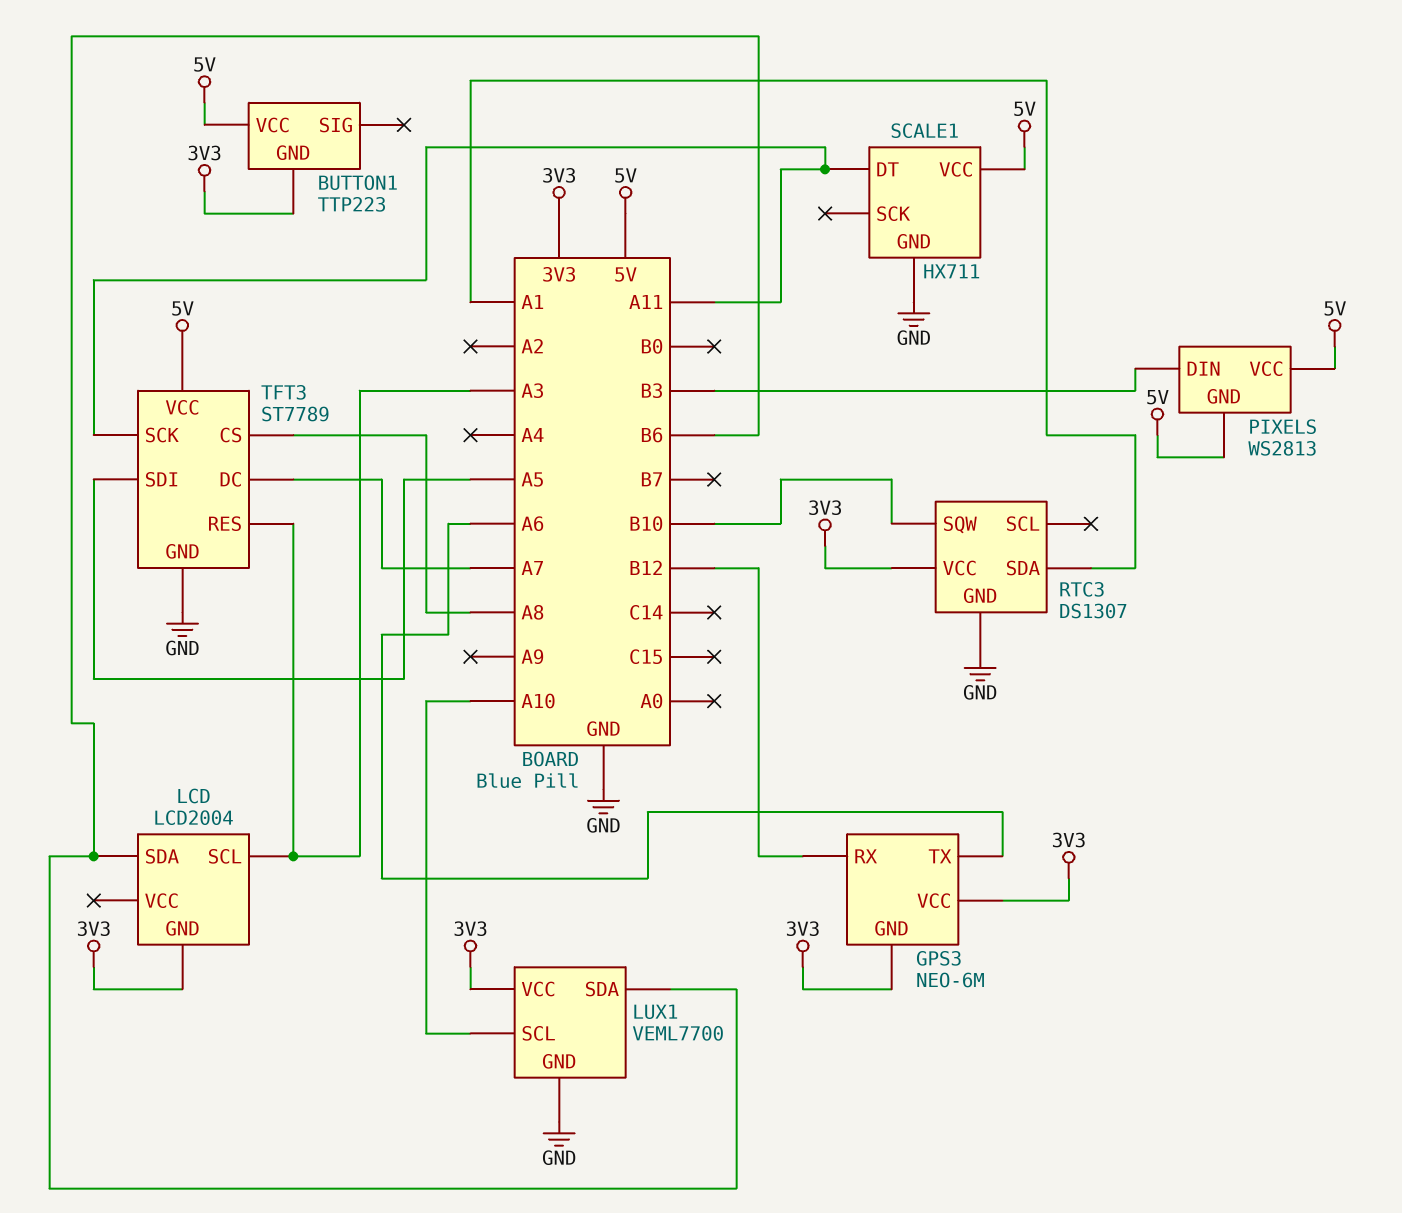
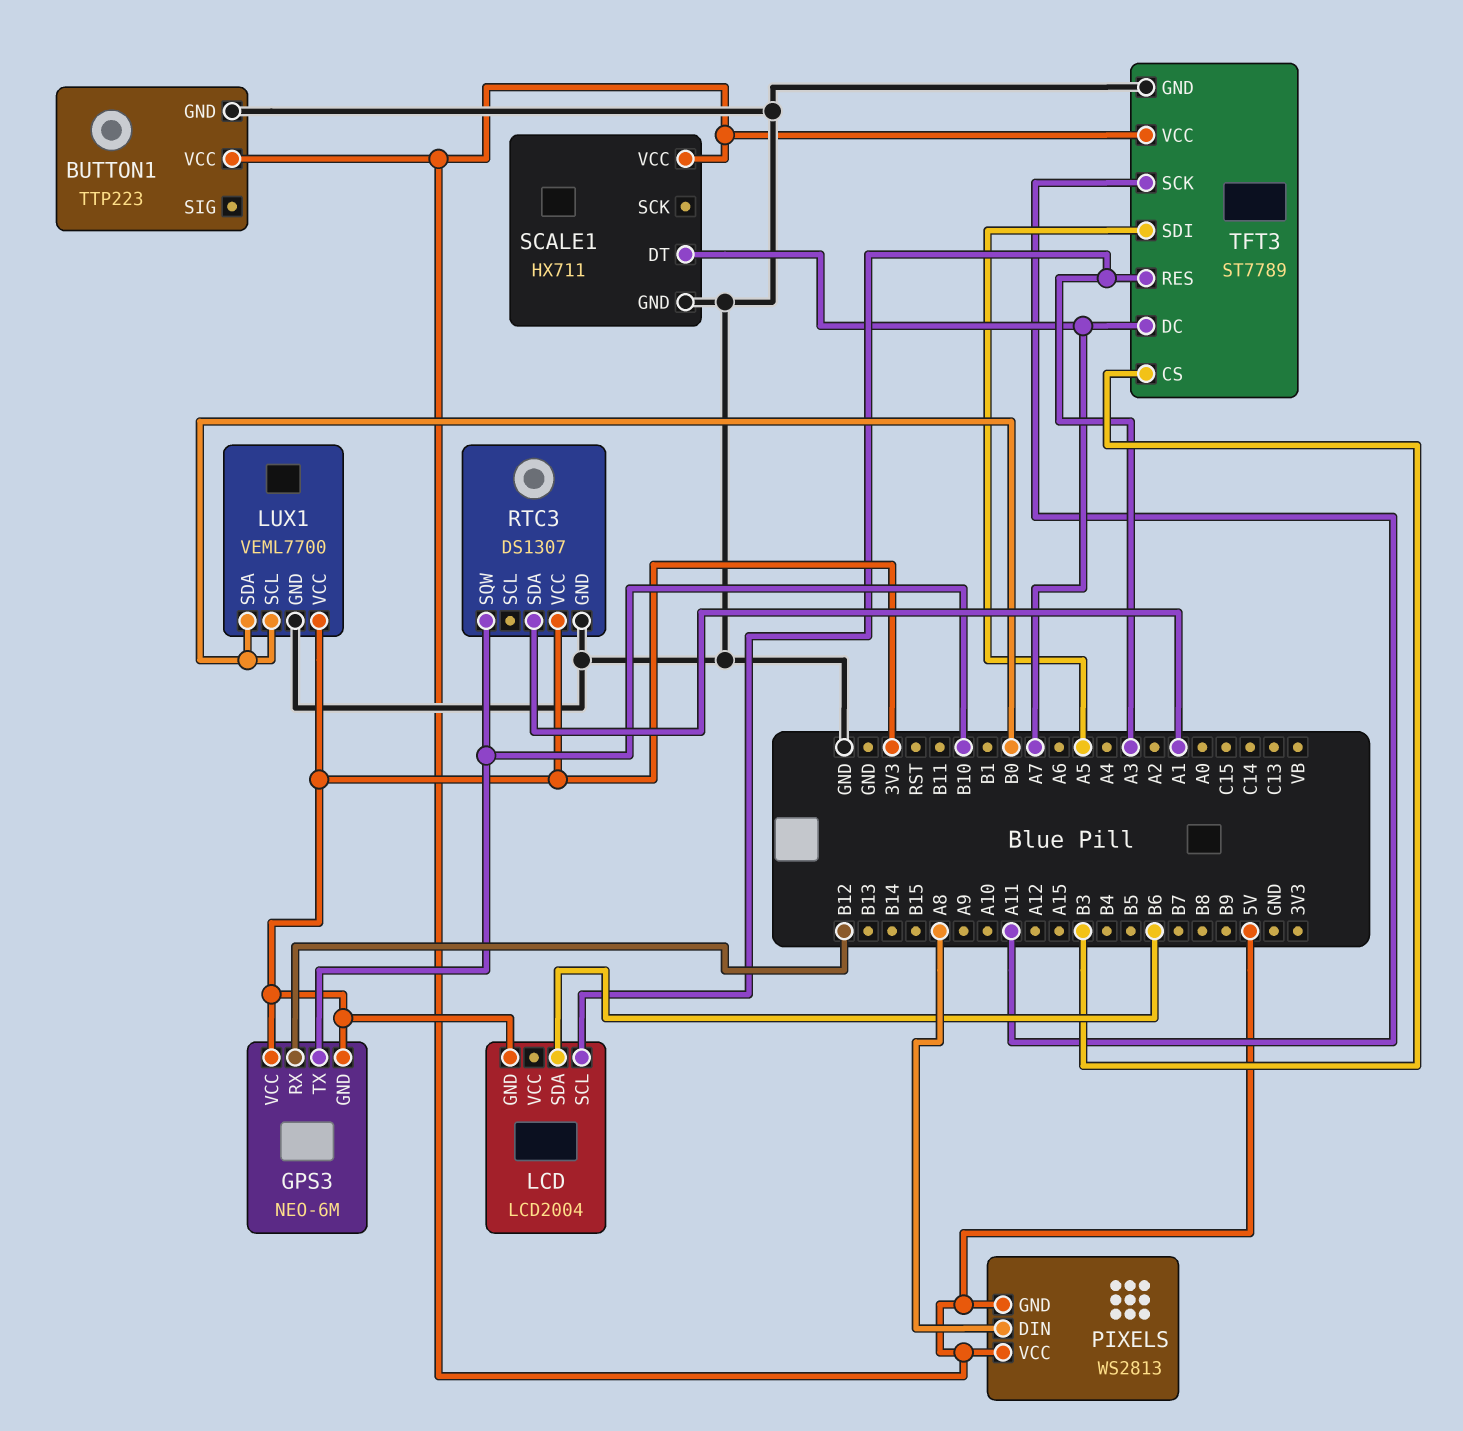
BUTTON1 pin GND: 3V3 -> GND
GPS3 pin TX: A6 -> B10
LUX1 pin SCL: A10 -> B0
LUX1 pin SDA: B6 -> B0
PIXELS pin DIN: B3 -> A8
SCALE1 pin DT: A11 -> A7
TFT3 pin CS: A8 -> B3

